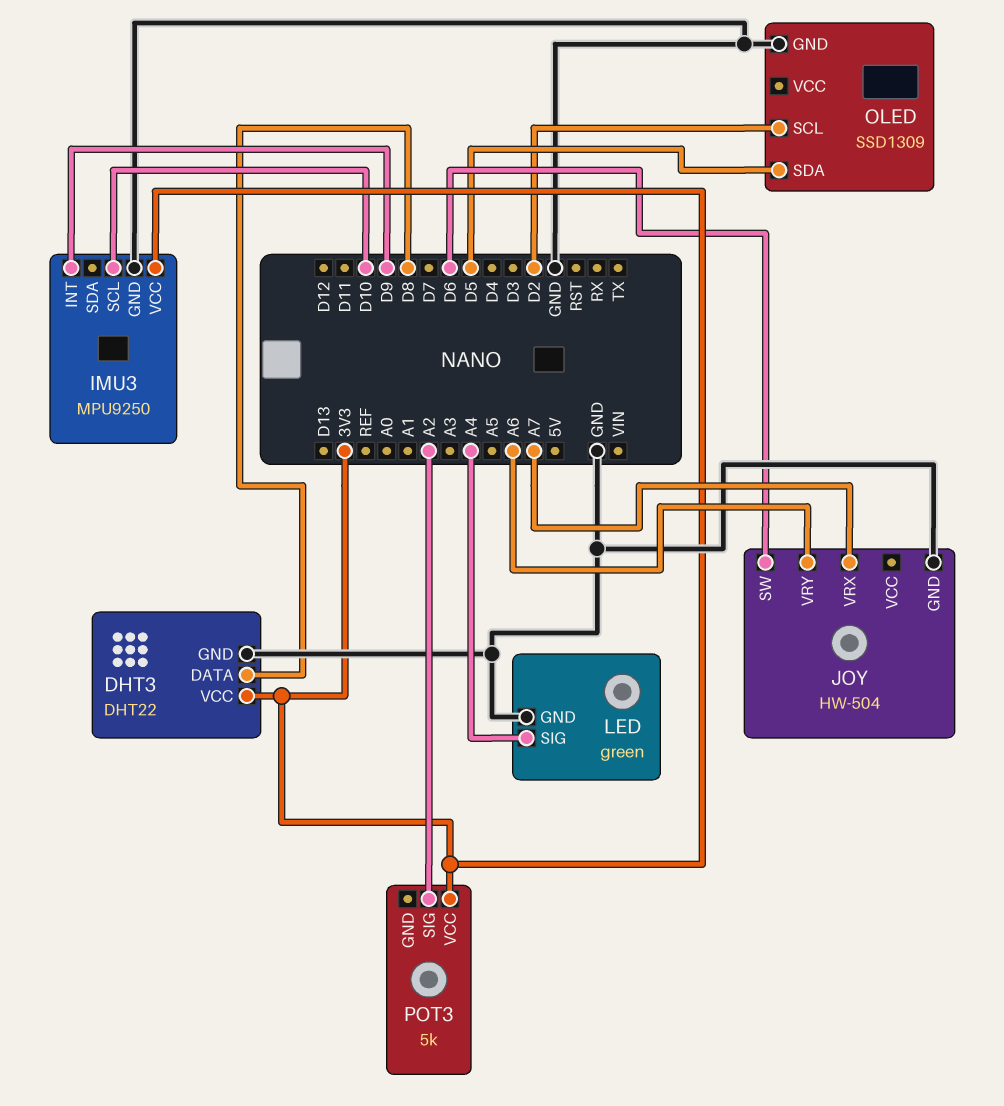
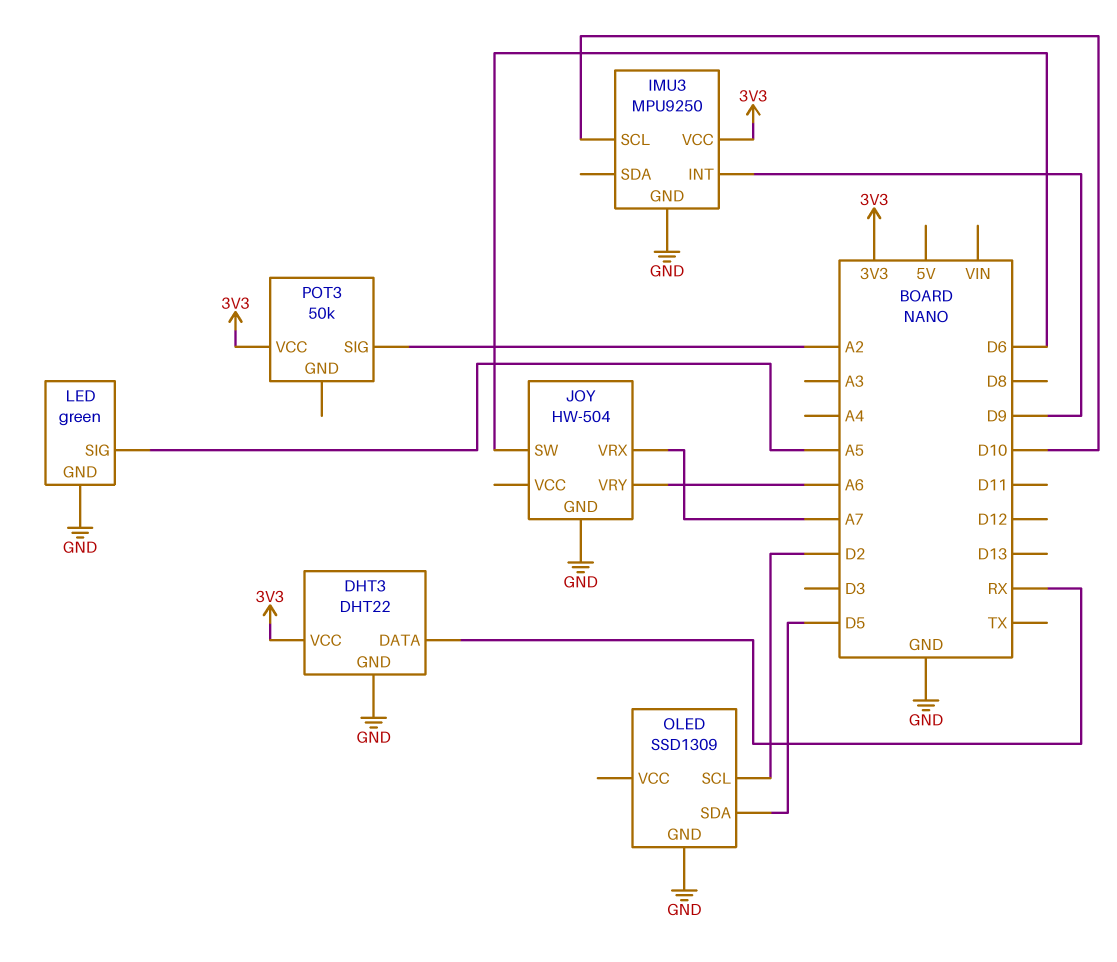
DHT3 pin DATA: D8 -> RX
LED pin SIG: A4 -> A5
POT3: 5k -> 50k

